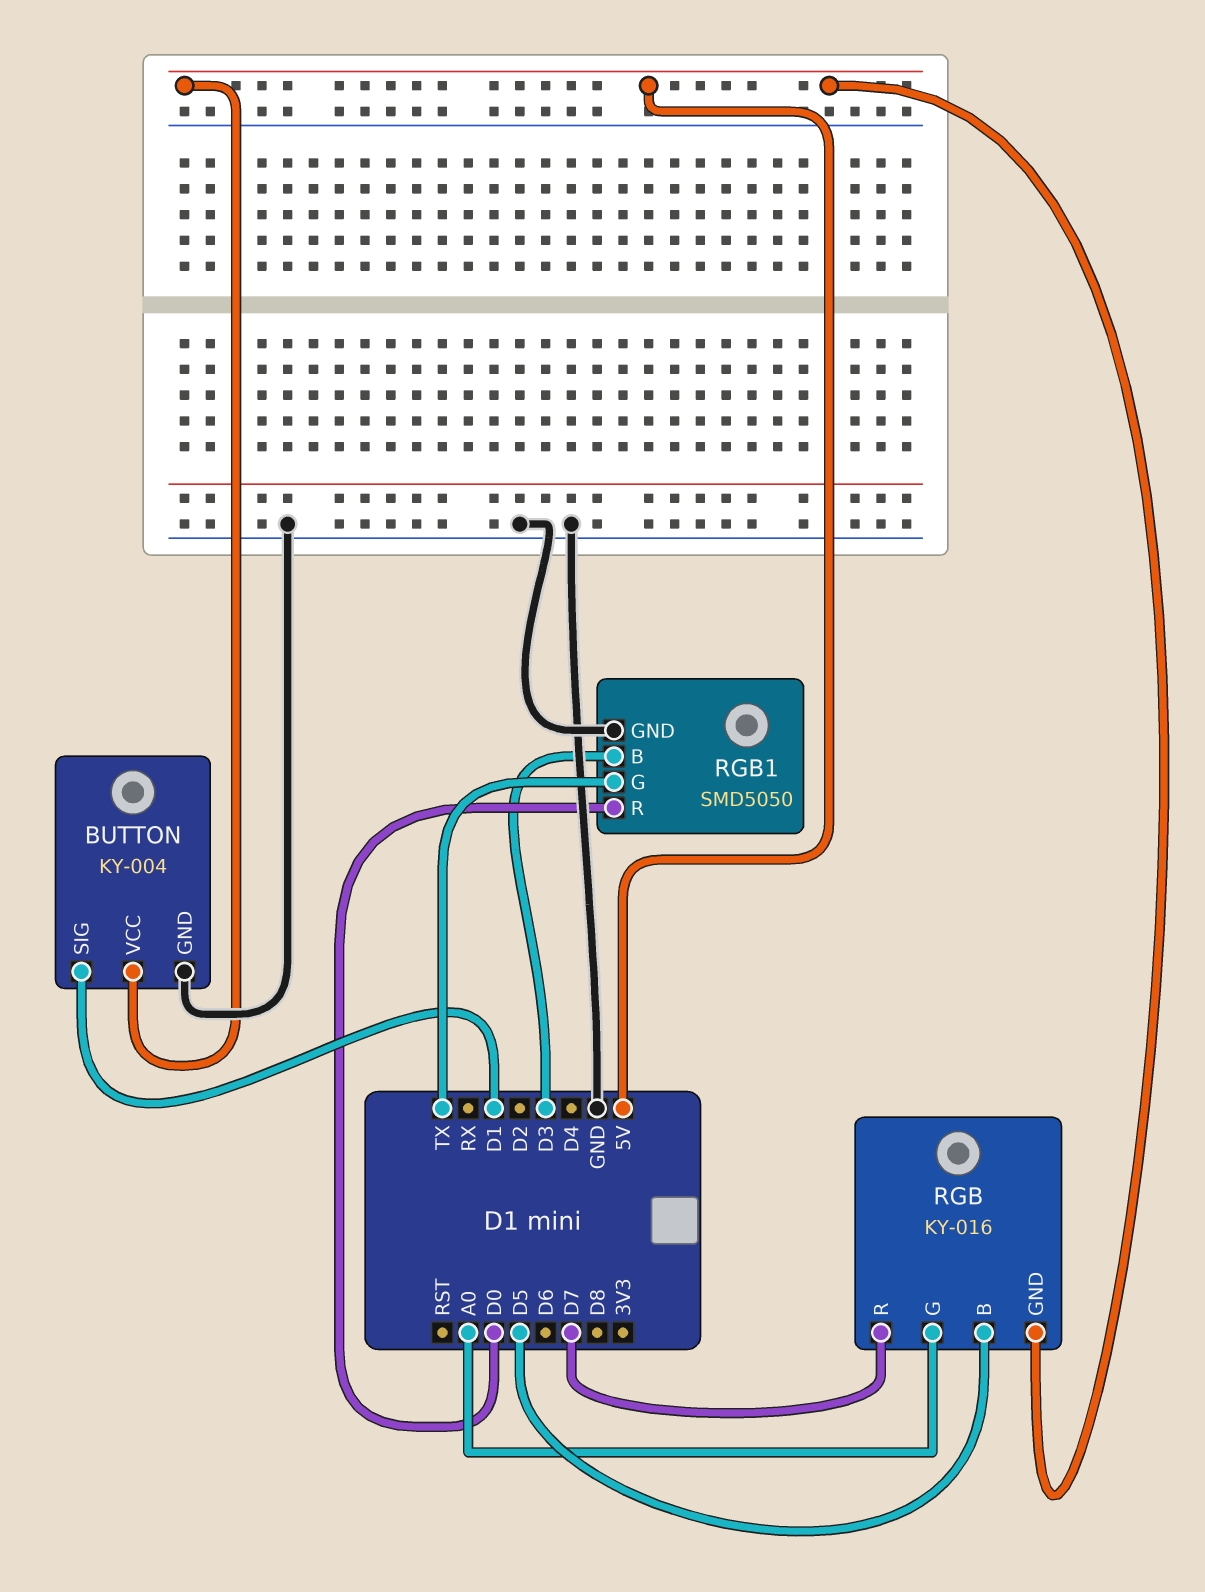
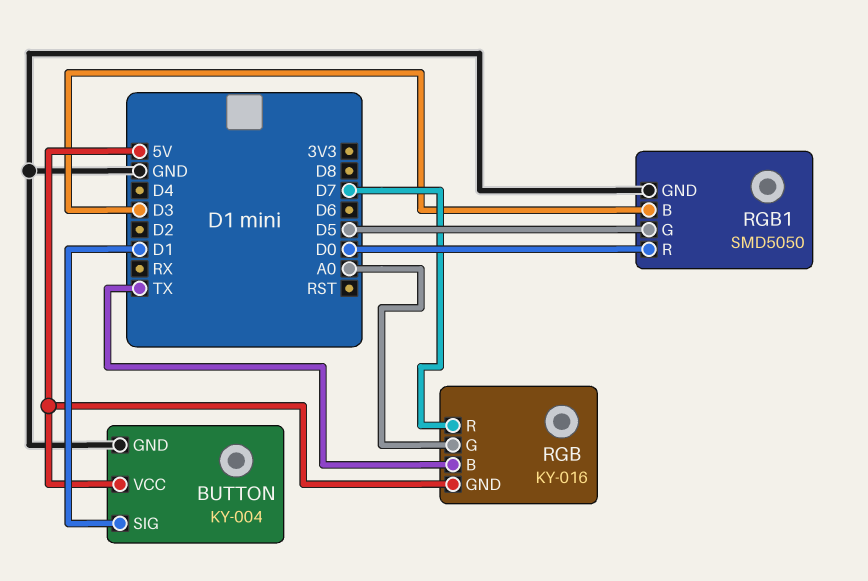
RGB pin B: D5 -> TX
RGB1 pin G: TX -> D5

